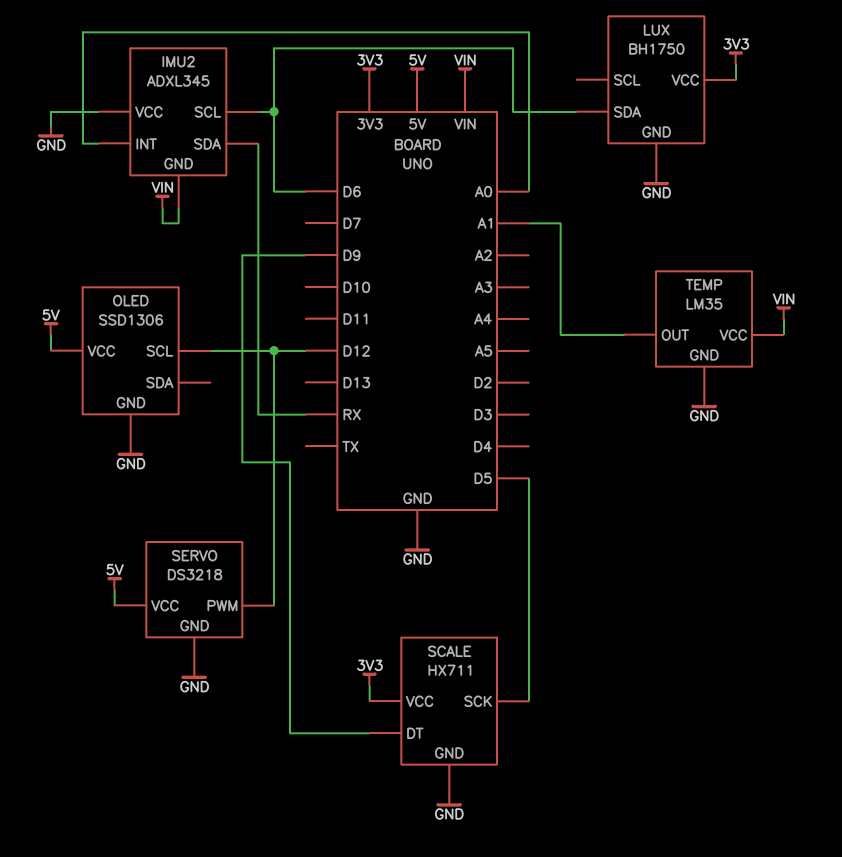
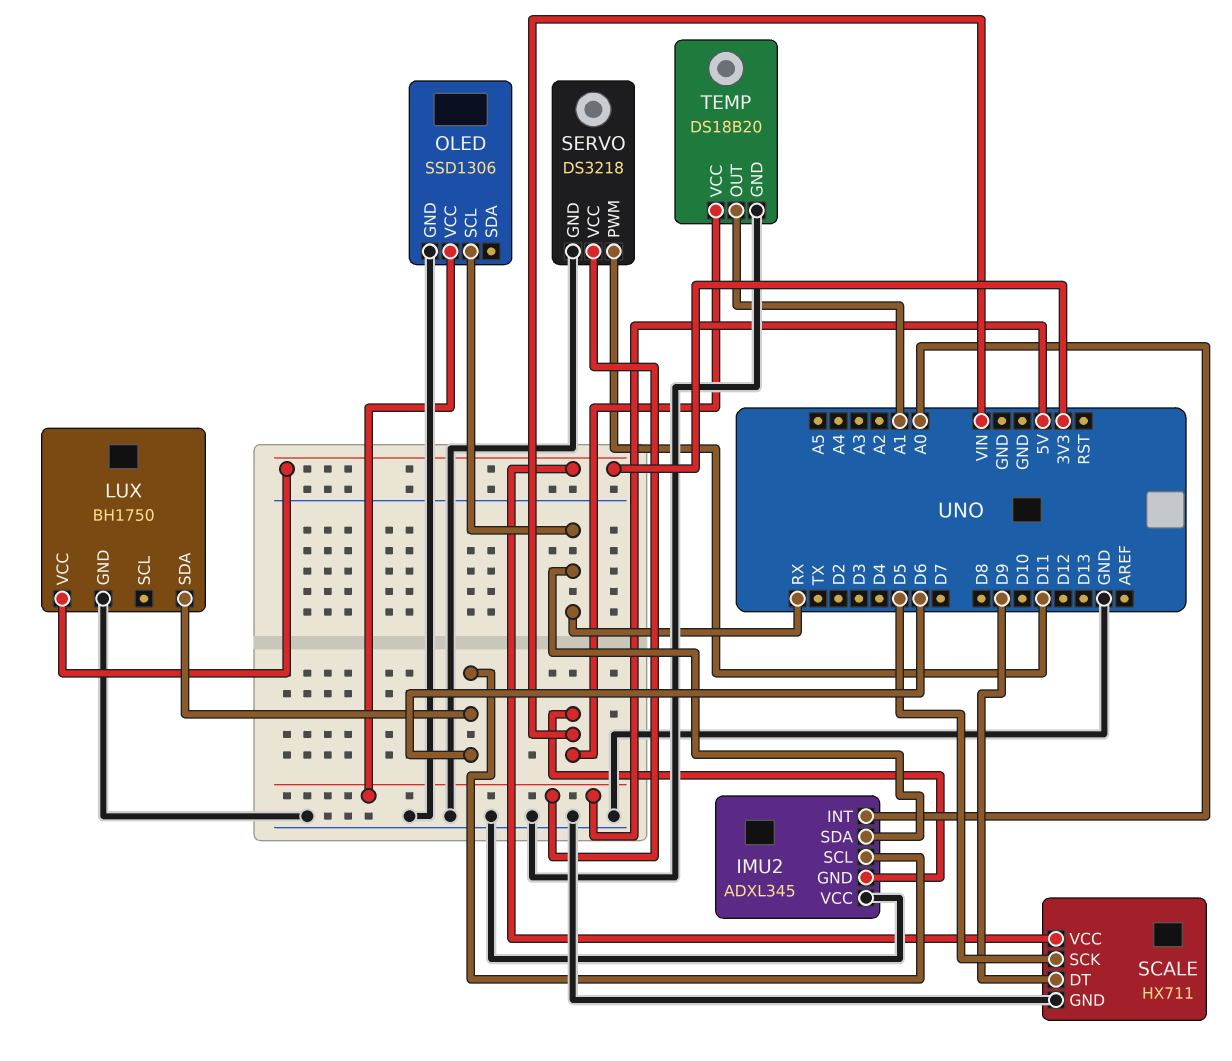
OLED pin SCL: D12 -> RX
SERVO pin PWM: D12 -> D11
TEMP: LM35 -> DS18B20

